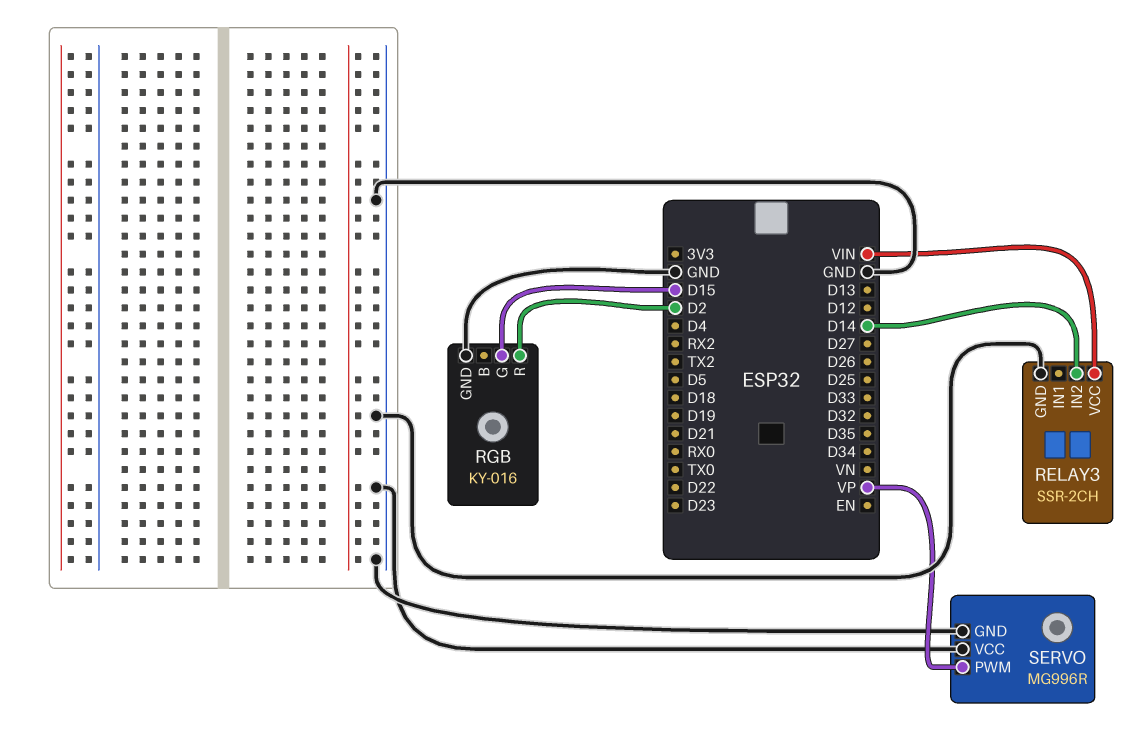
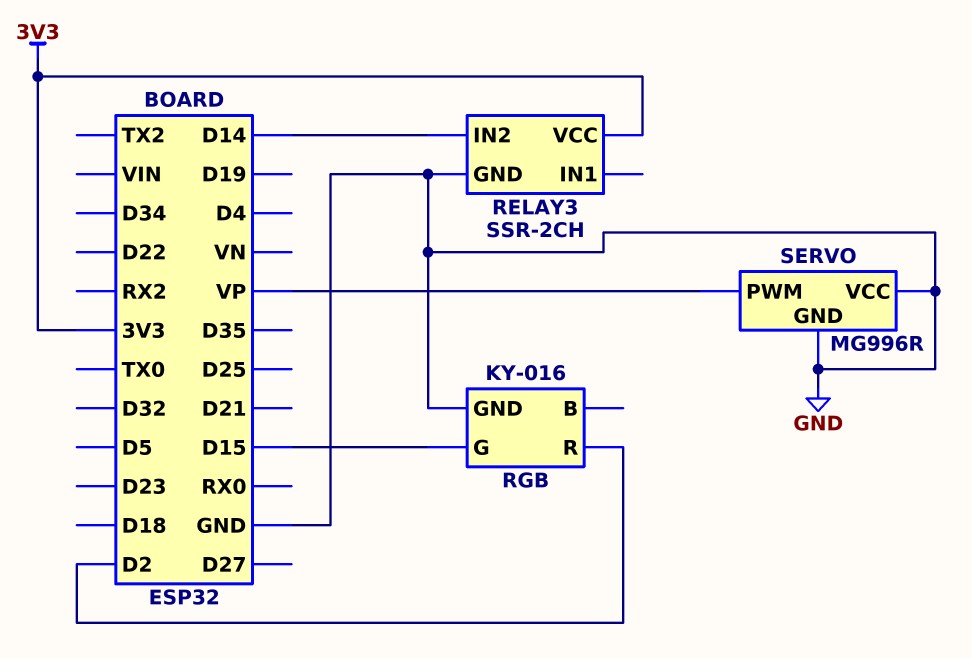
RELAY3 pin VCC: VIN -> 3V3

